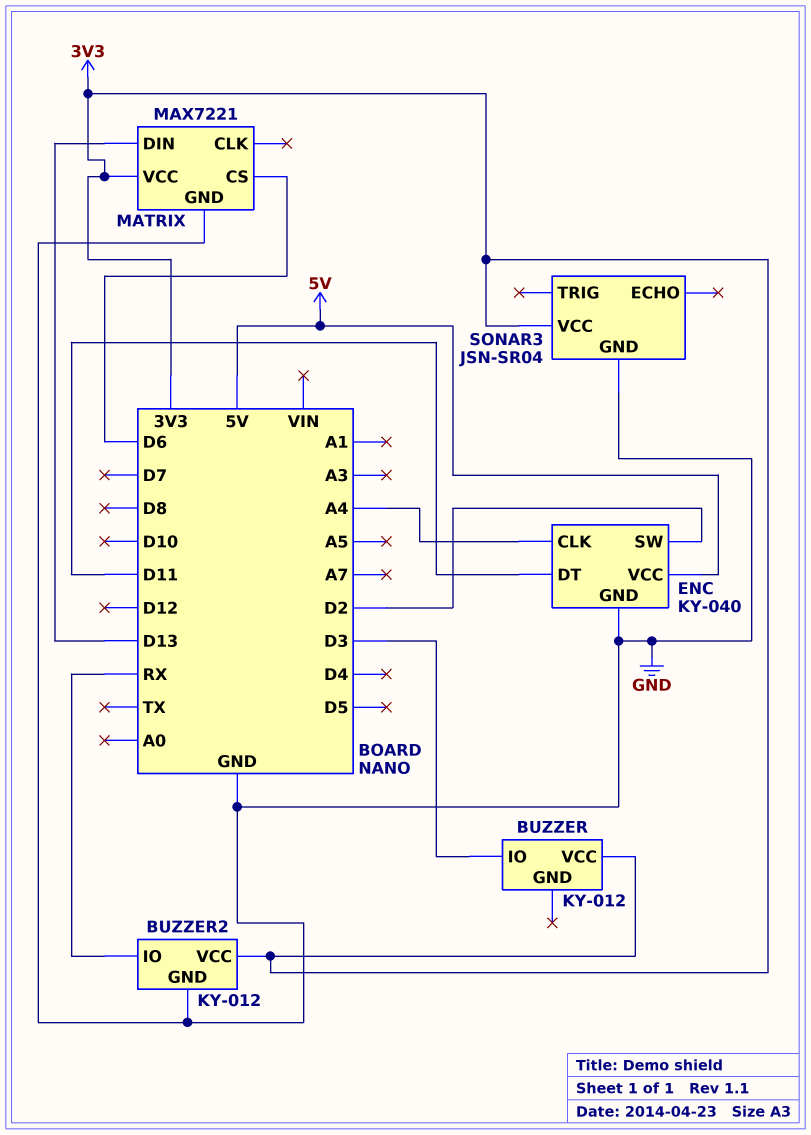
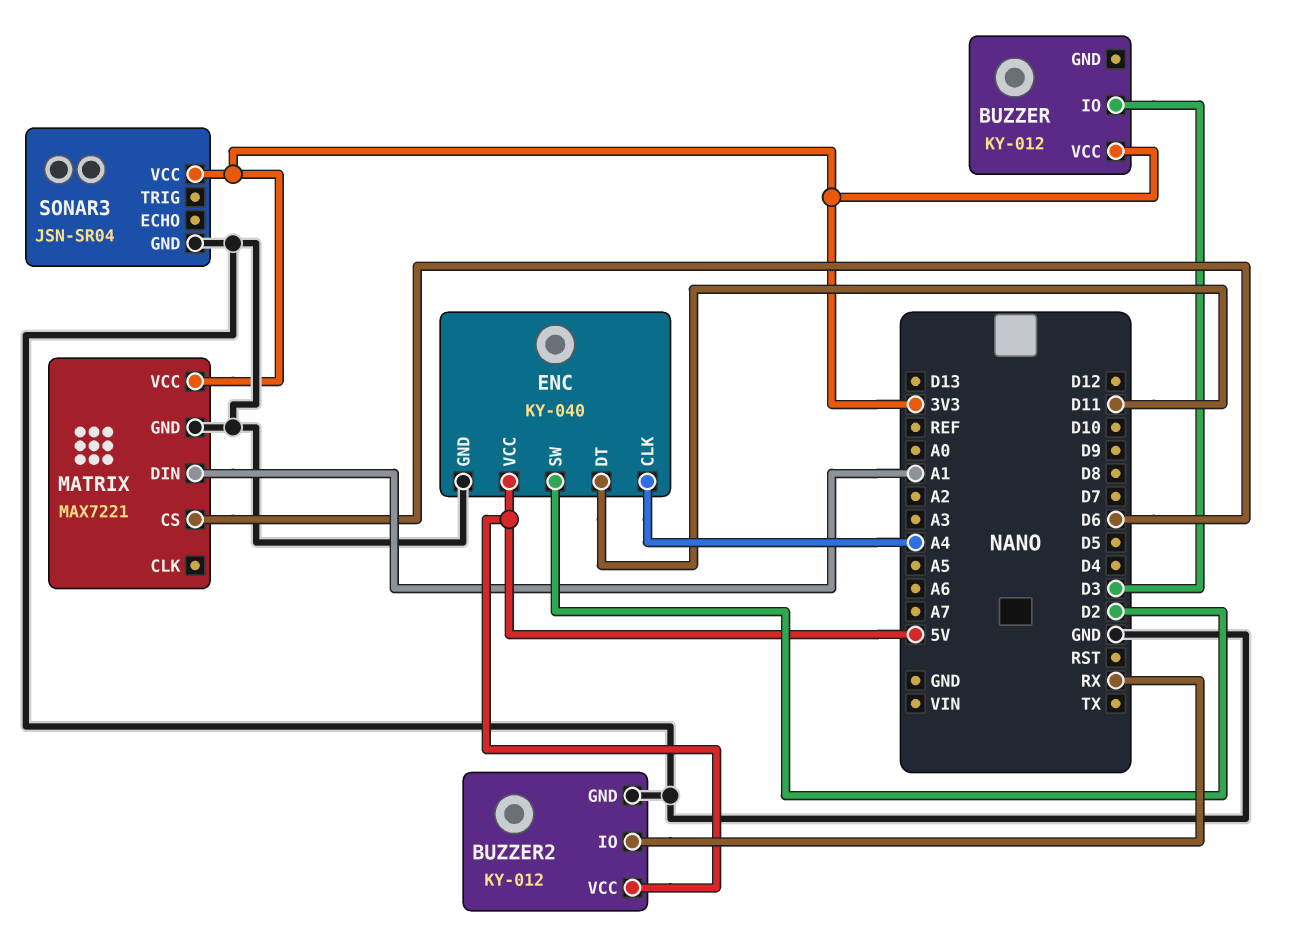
BUZZER2 pin VCC: 3V3 -> 5V
MATRIX pin DIN: D13 -> A1

